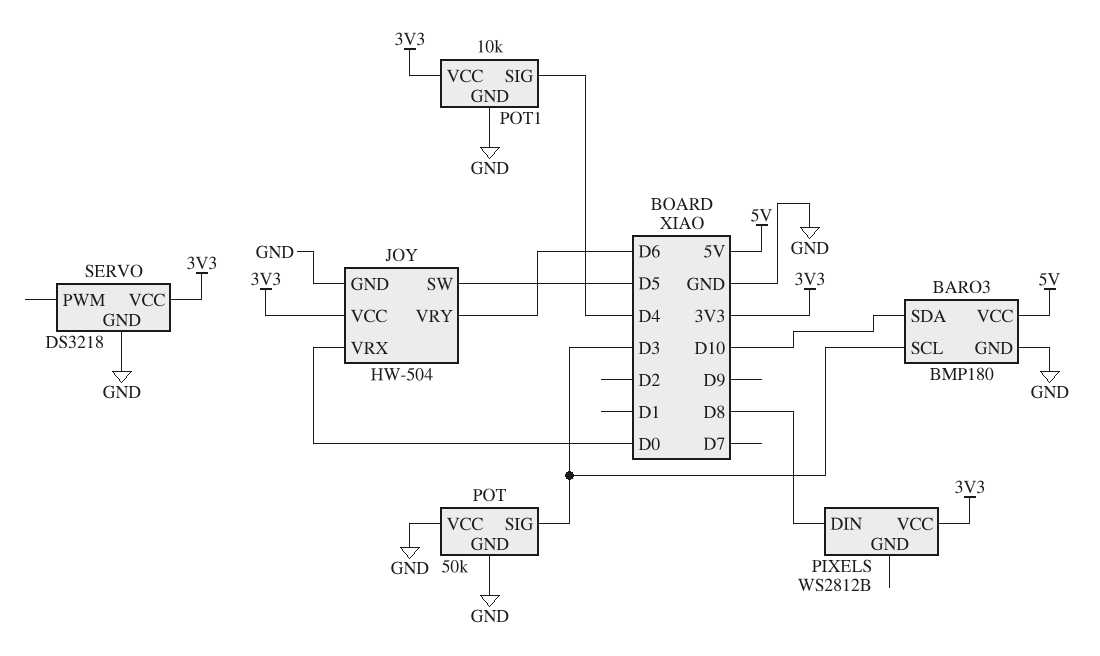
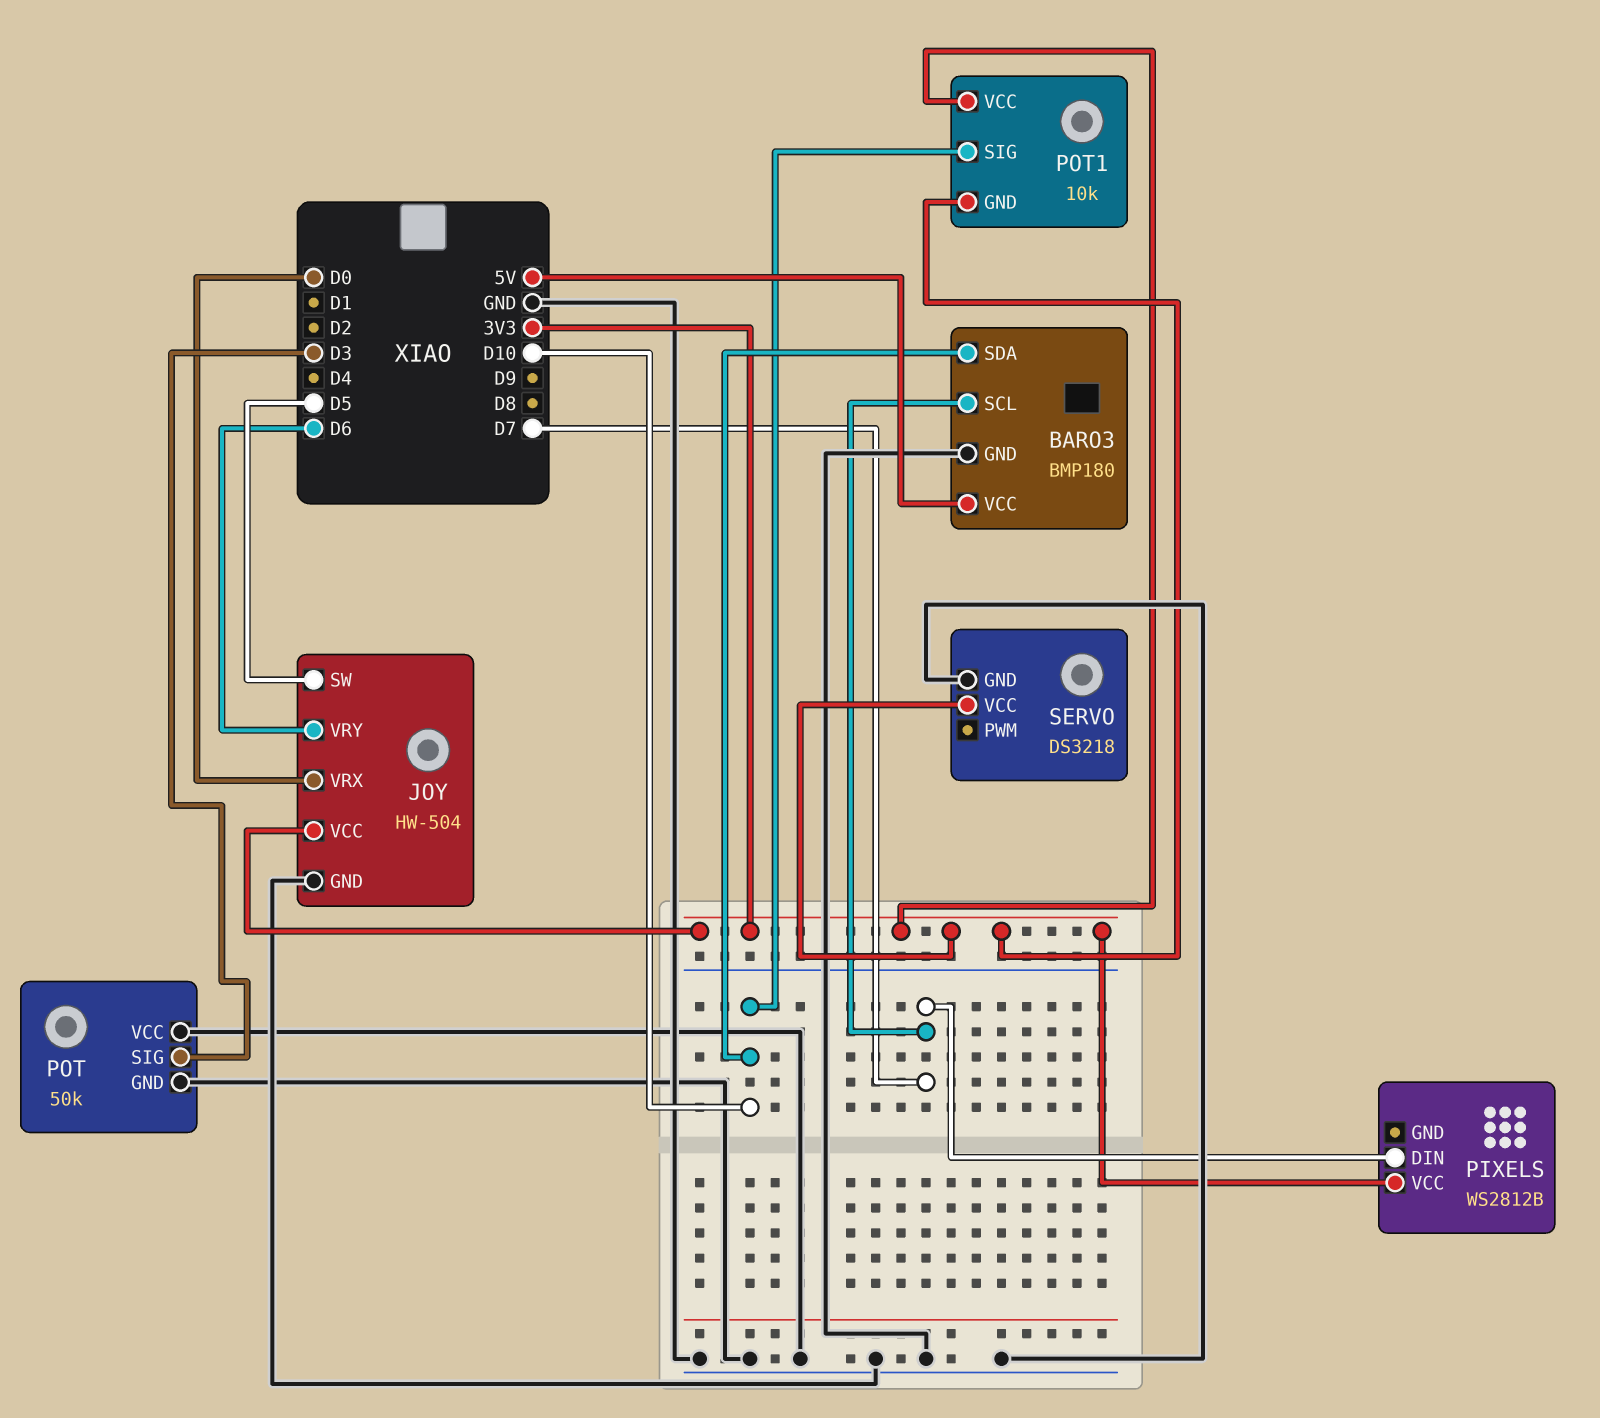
BARO3 pin SCL: D3 -> D7
PIXELS pin DIN: D8 -> D7
POT1 pin GND: GND -> 3V3
POT1 pin SIG: D4 -> D10

